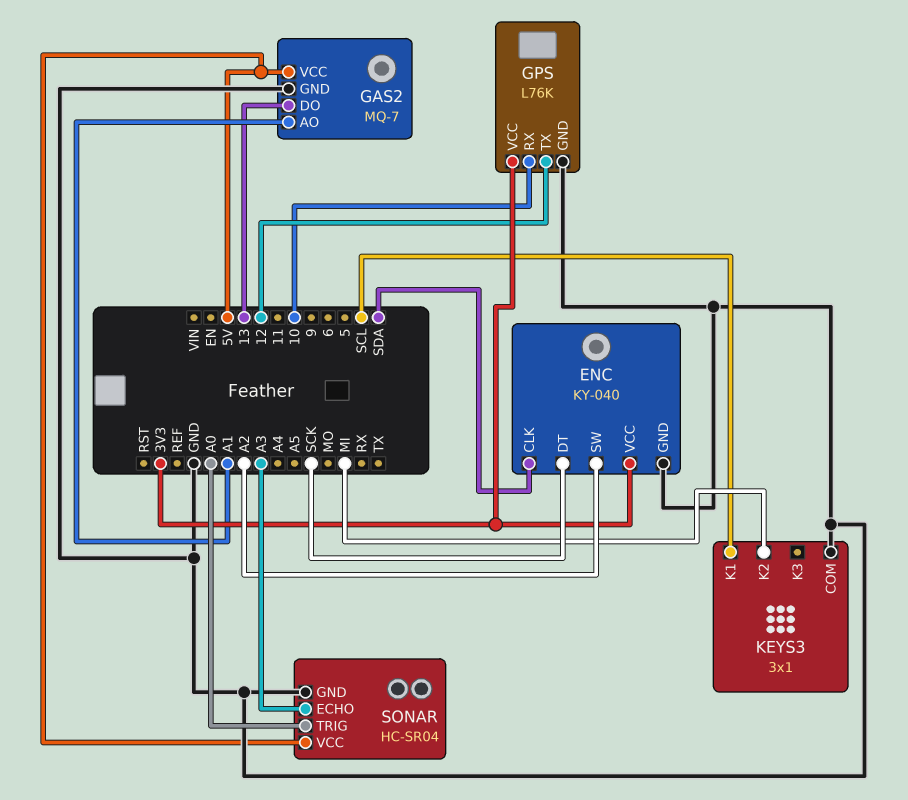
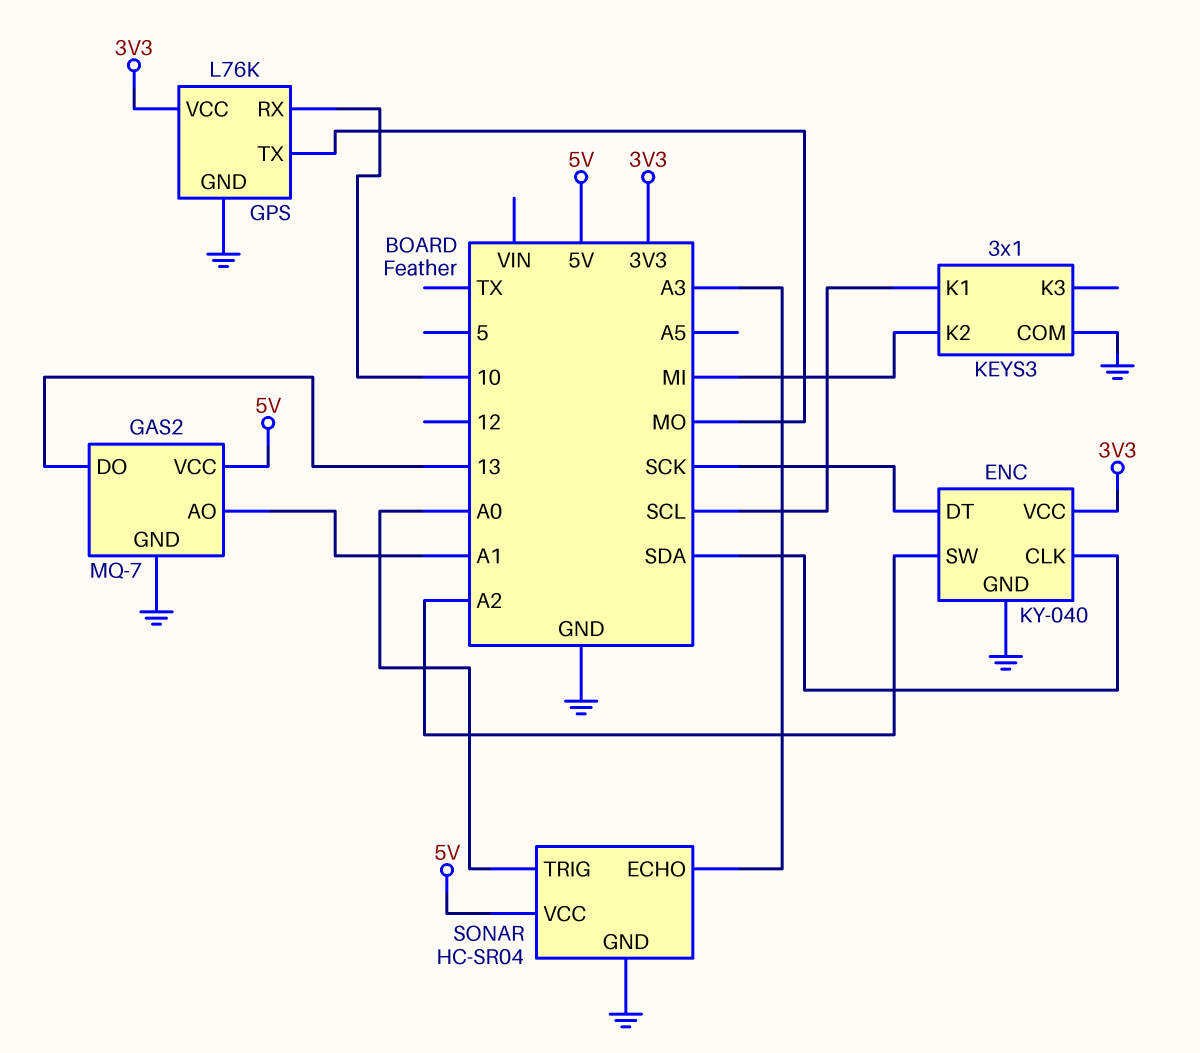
GPS pin TX: 12 -> MO

